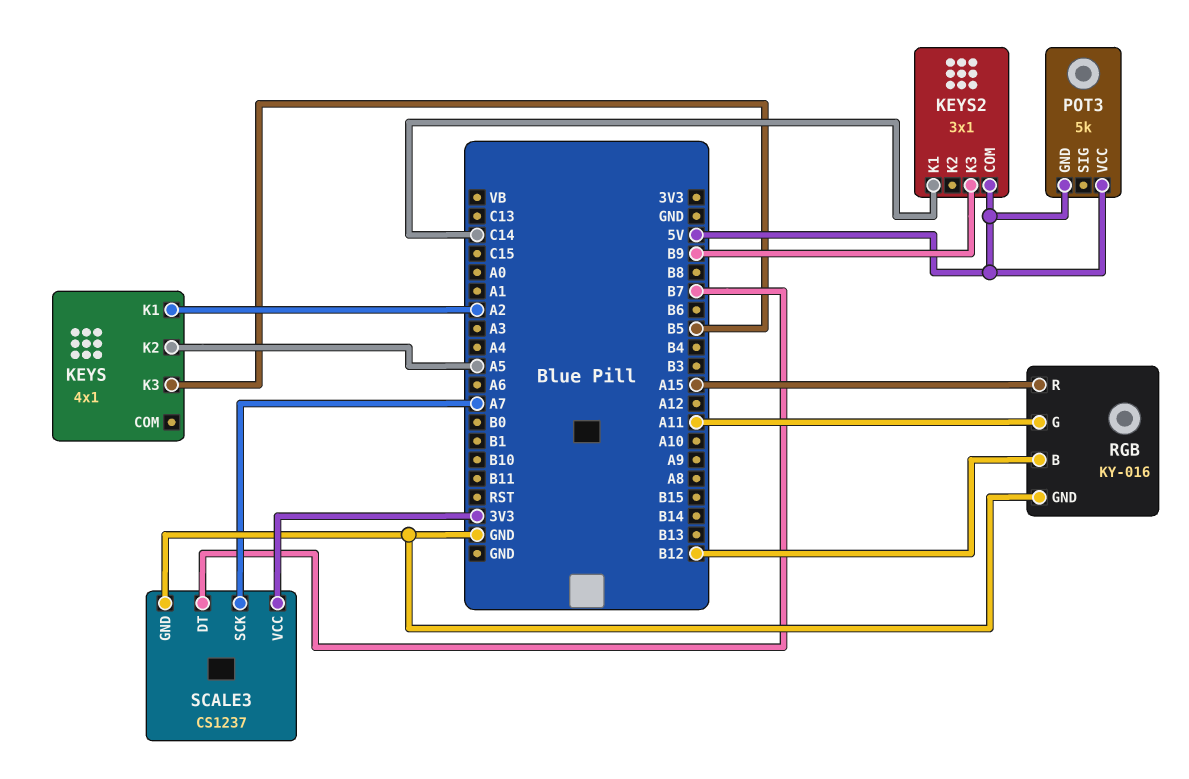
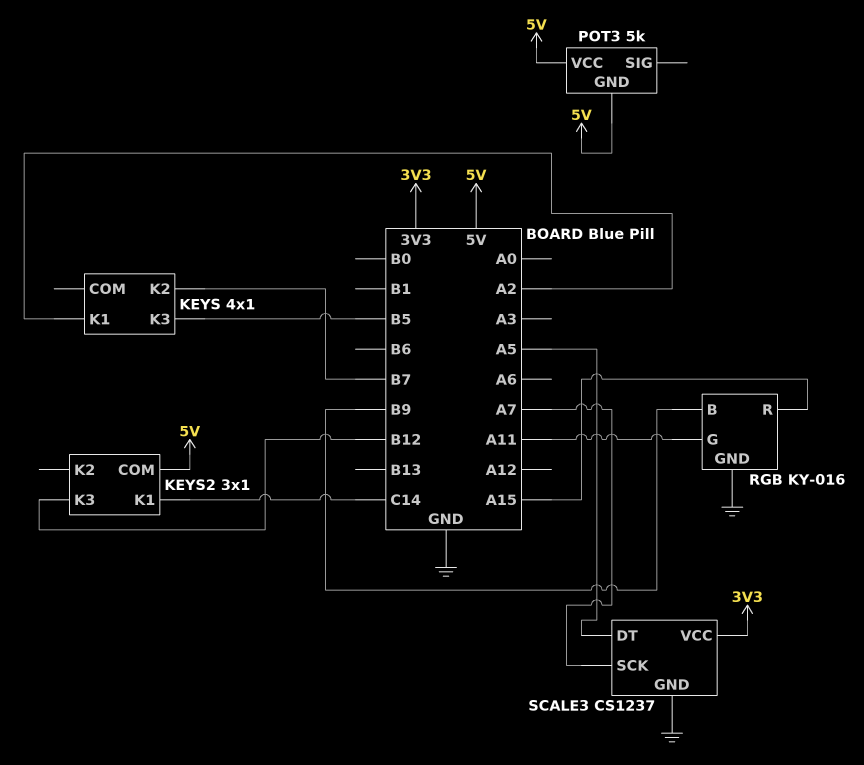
KEYS pin K2: A5 -> B7
KEYS2 pin K3: B9 -> B12
RGB pin B: B12 -> B9
SCALE3 pin DT: B7 -> A5

